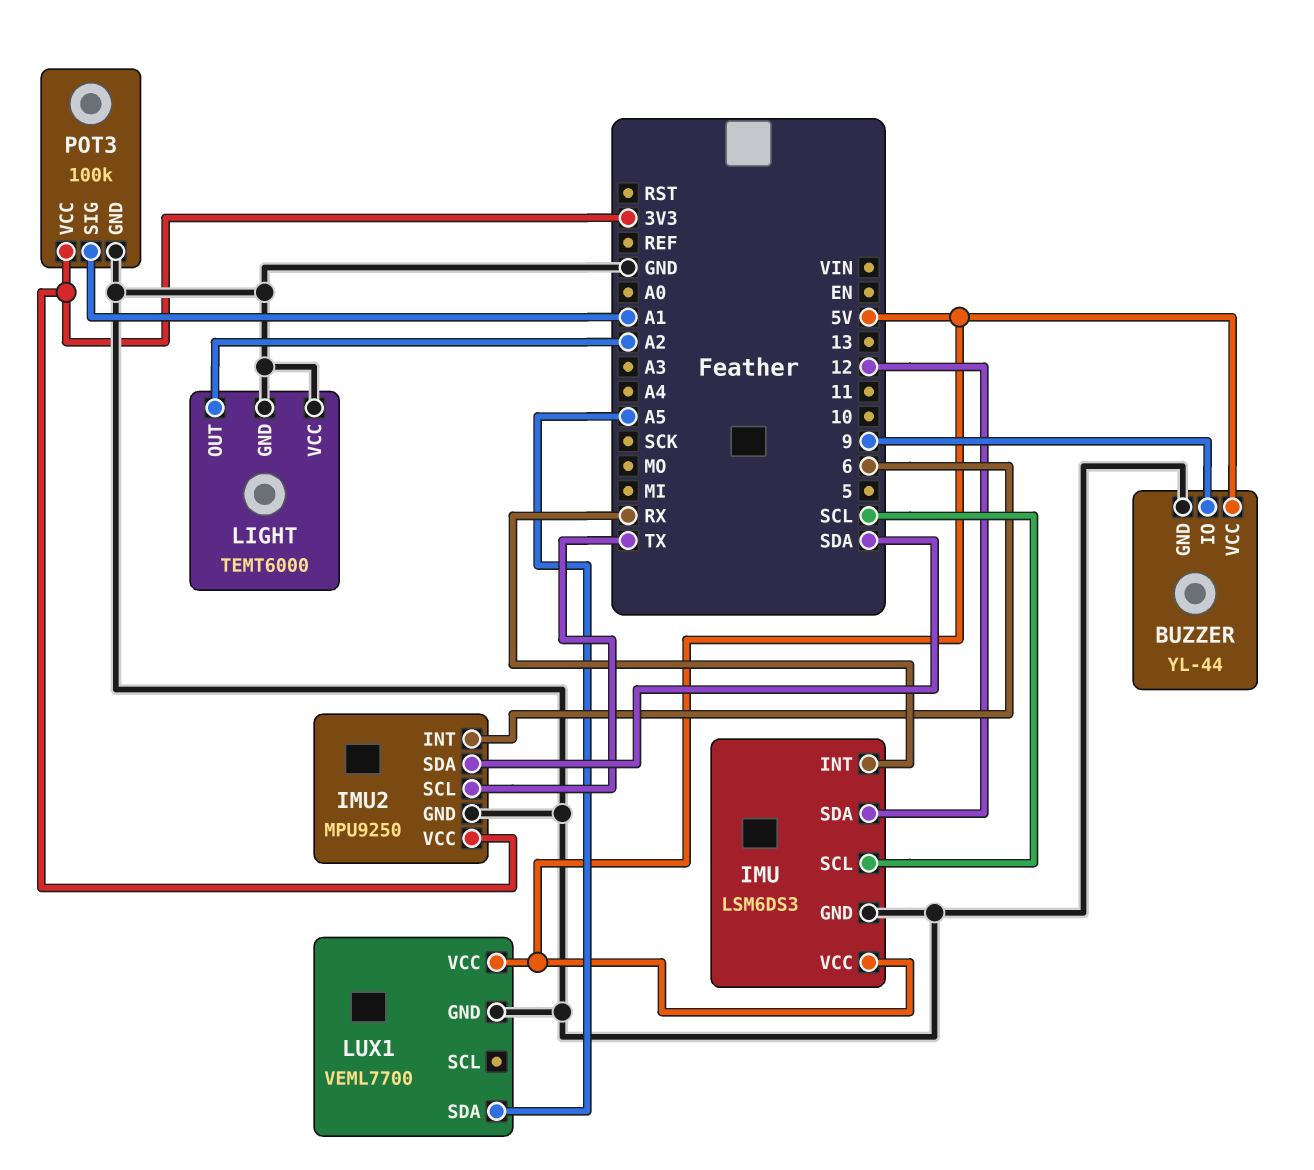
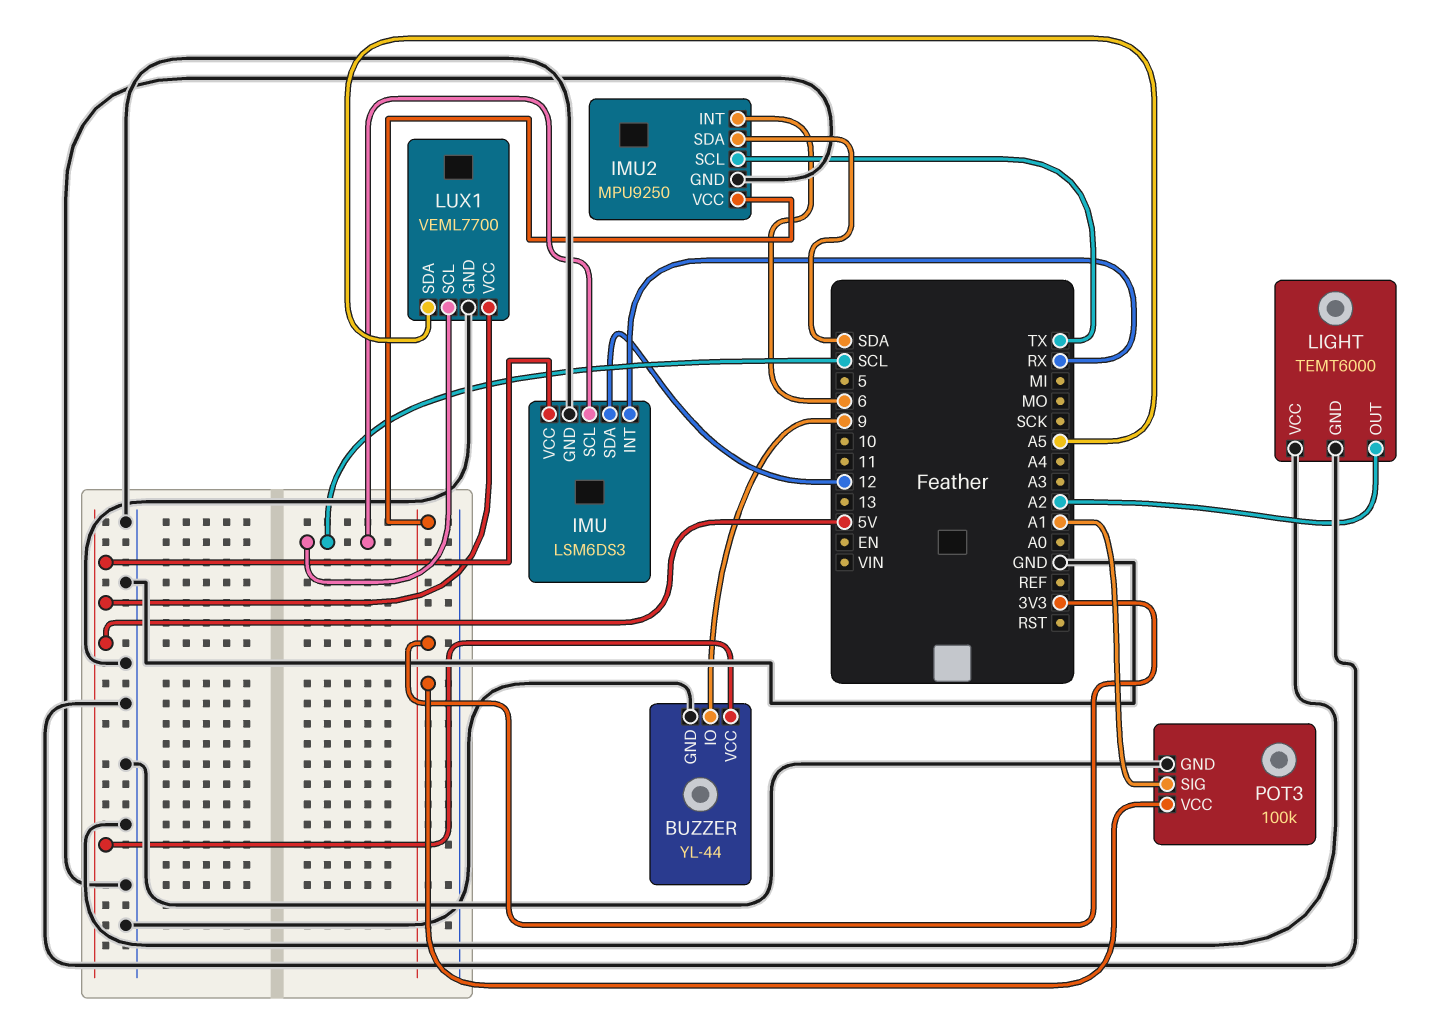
LUX1 pin SCL: none -> SCL

